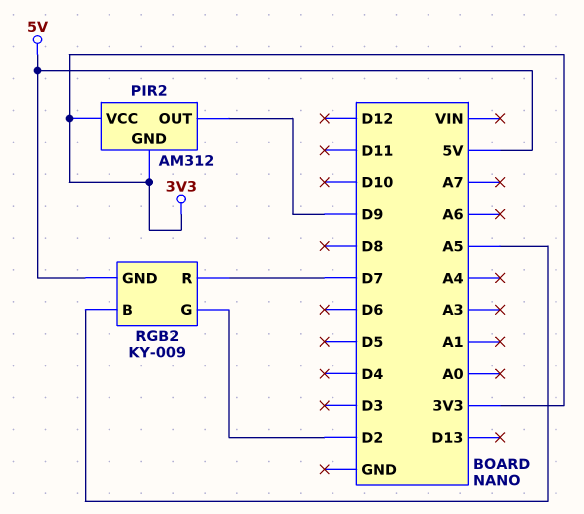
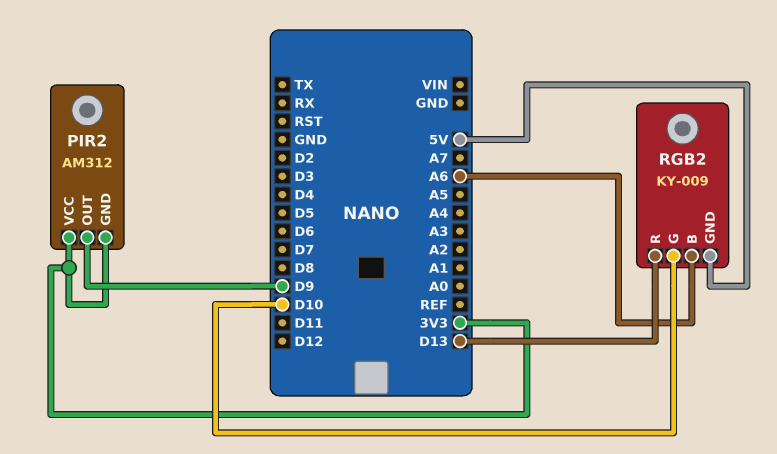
RGB2 pin B: A5 -> A6
RGB2 pin G: D2 -> D10
RGB2 pin R: D7 -> D13

